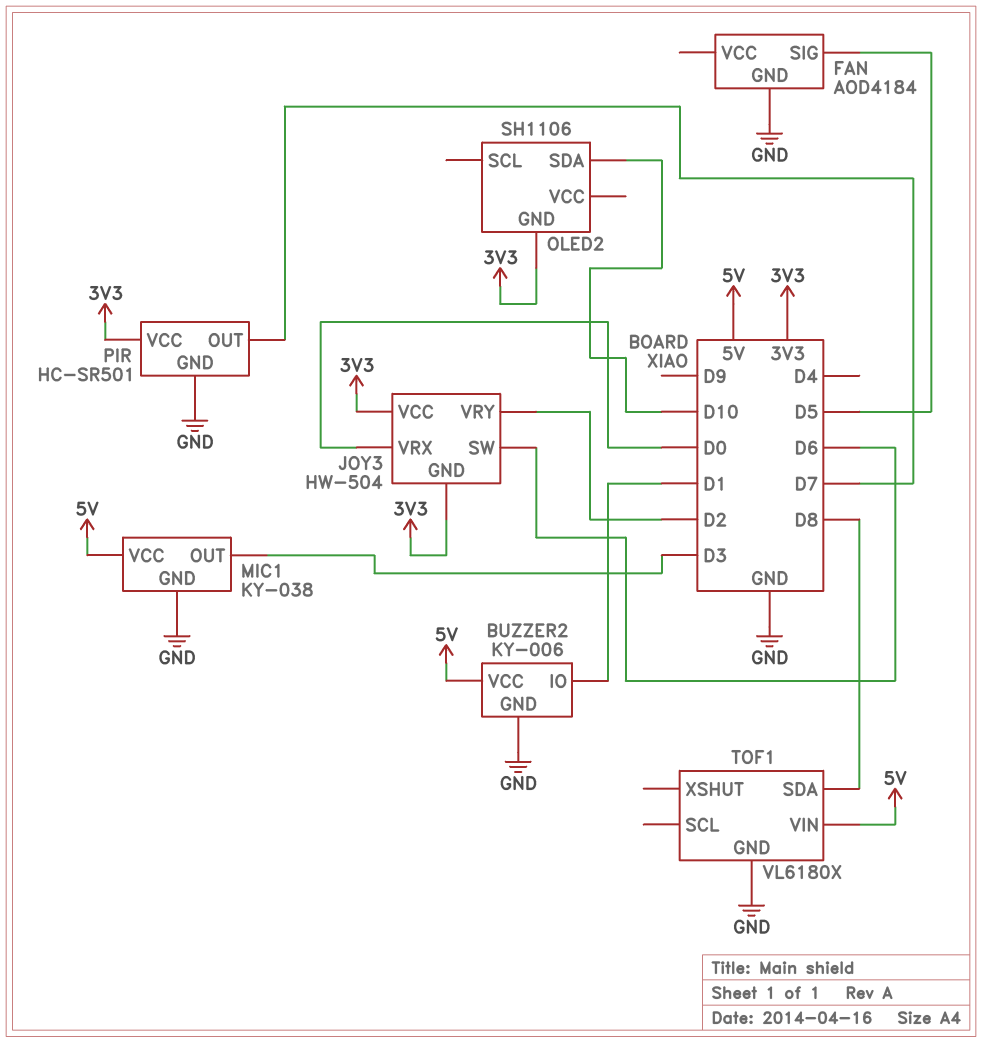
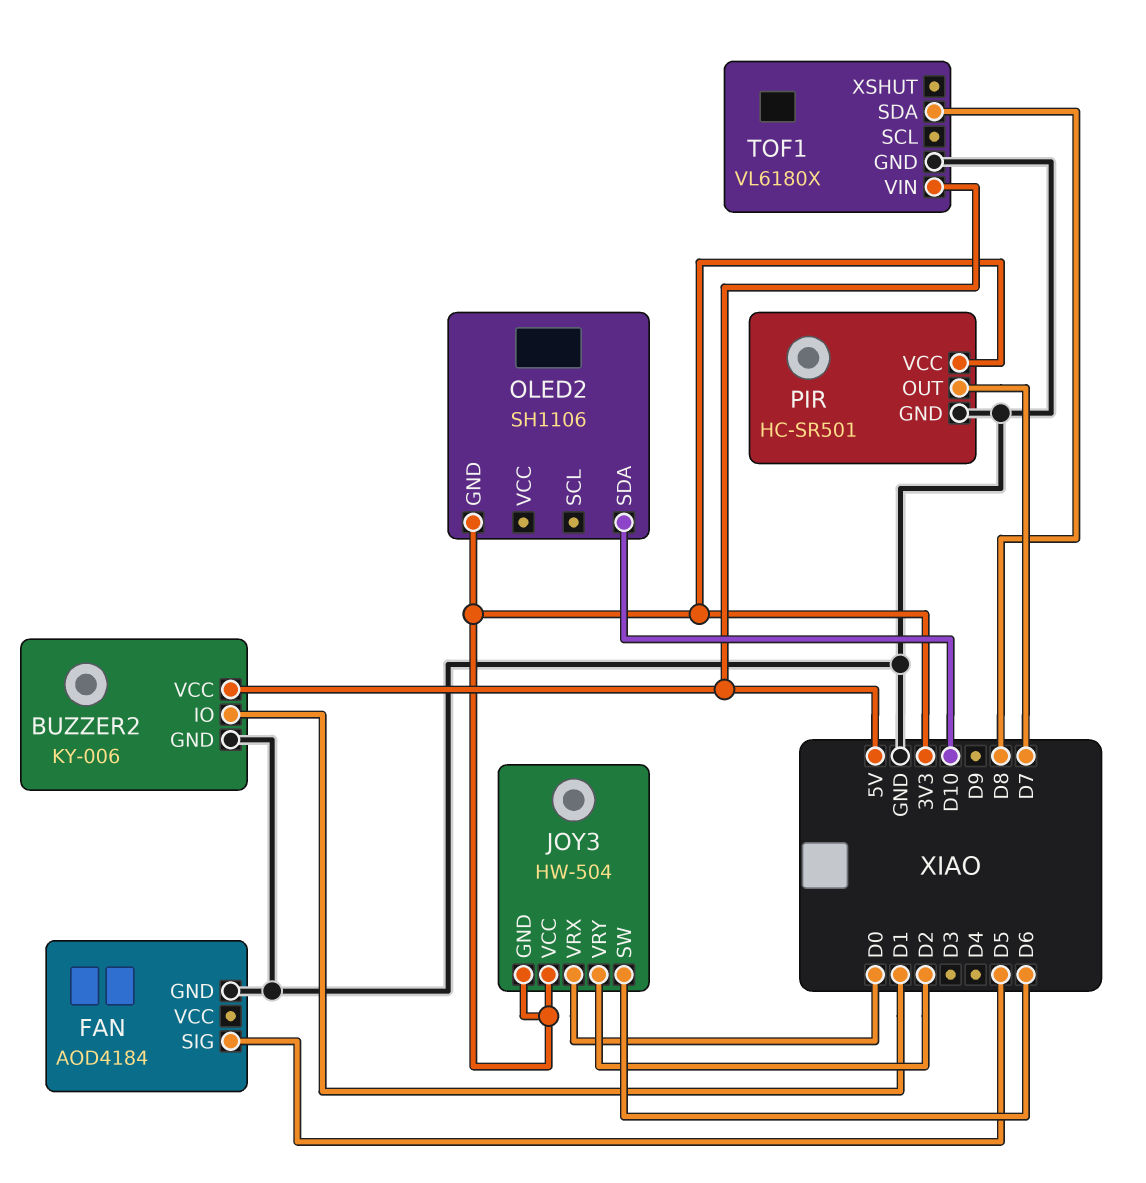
MIC1: KY-038 -> none
MIC1 pin GND: GND -> none
MIC1 pin OUT: D3 -> none
MIC1 pin VCC: 5V -> none

